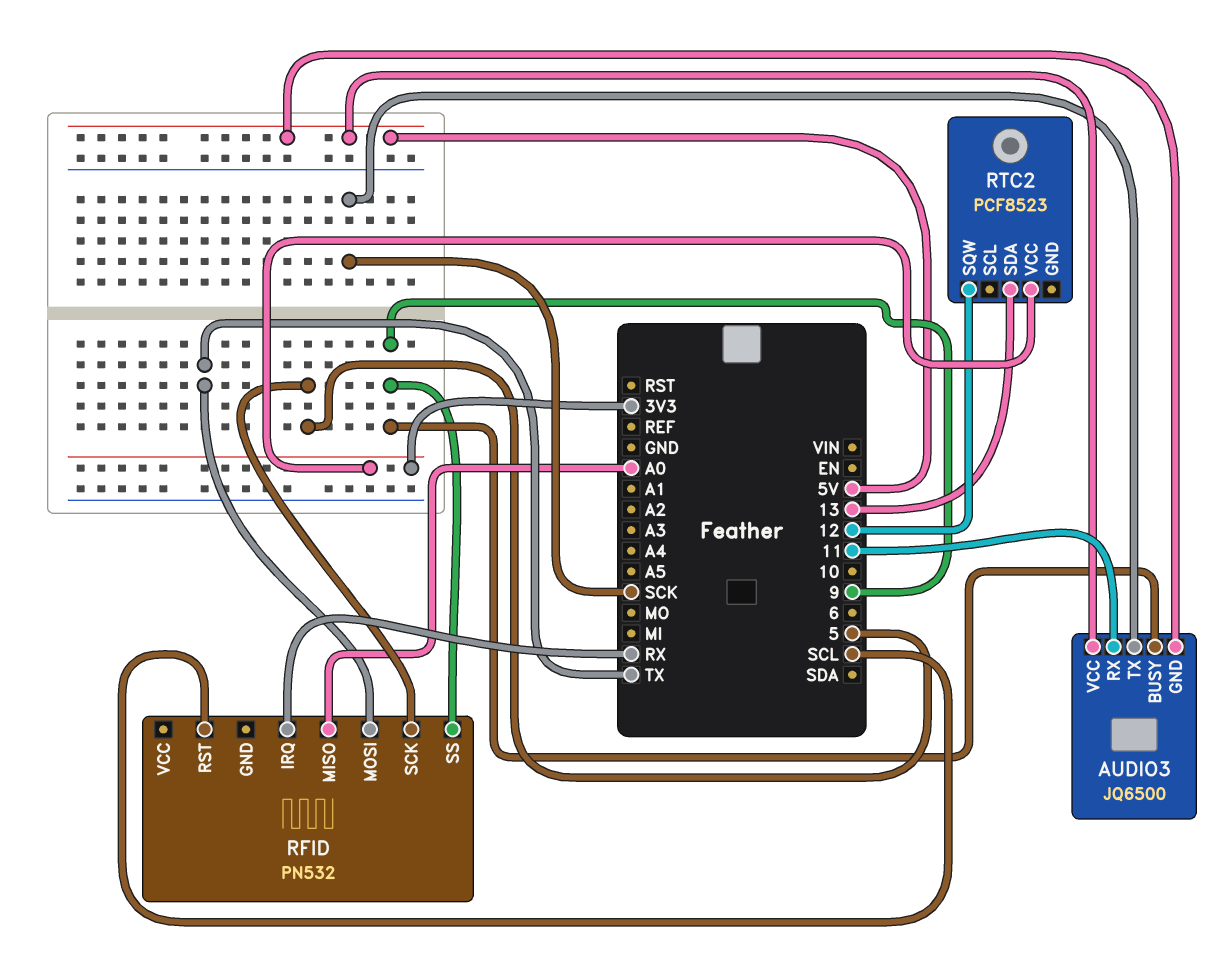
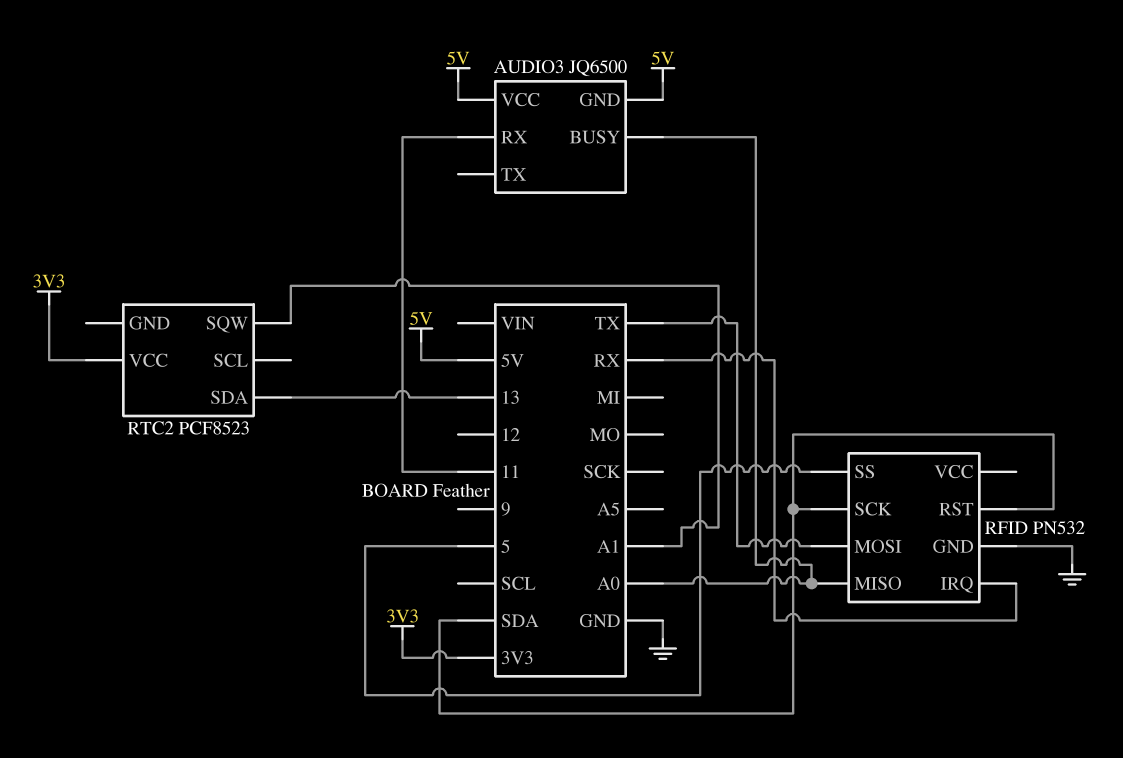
AUDIO3 pin BUSY: 9 -> A0
AUDIO3 pin TX: SCK -> none
RFID pin GND: none -> GND
RFID pin RST: SCL -> SDA
RFID pin SCK: 5 -> SDA
RFID pin SS: 9 -> 5
RTC2 pin SQW: 12 -> A1

